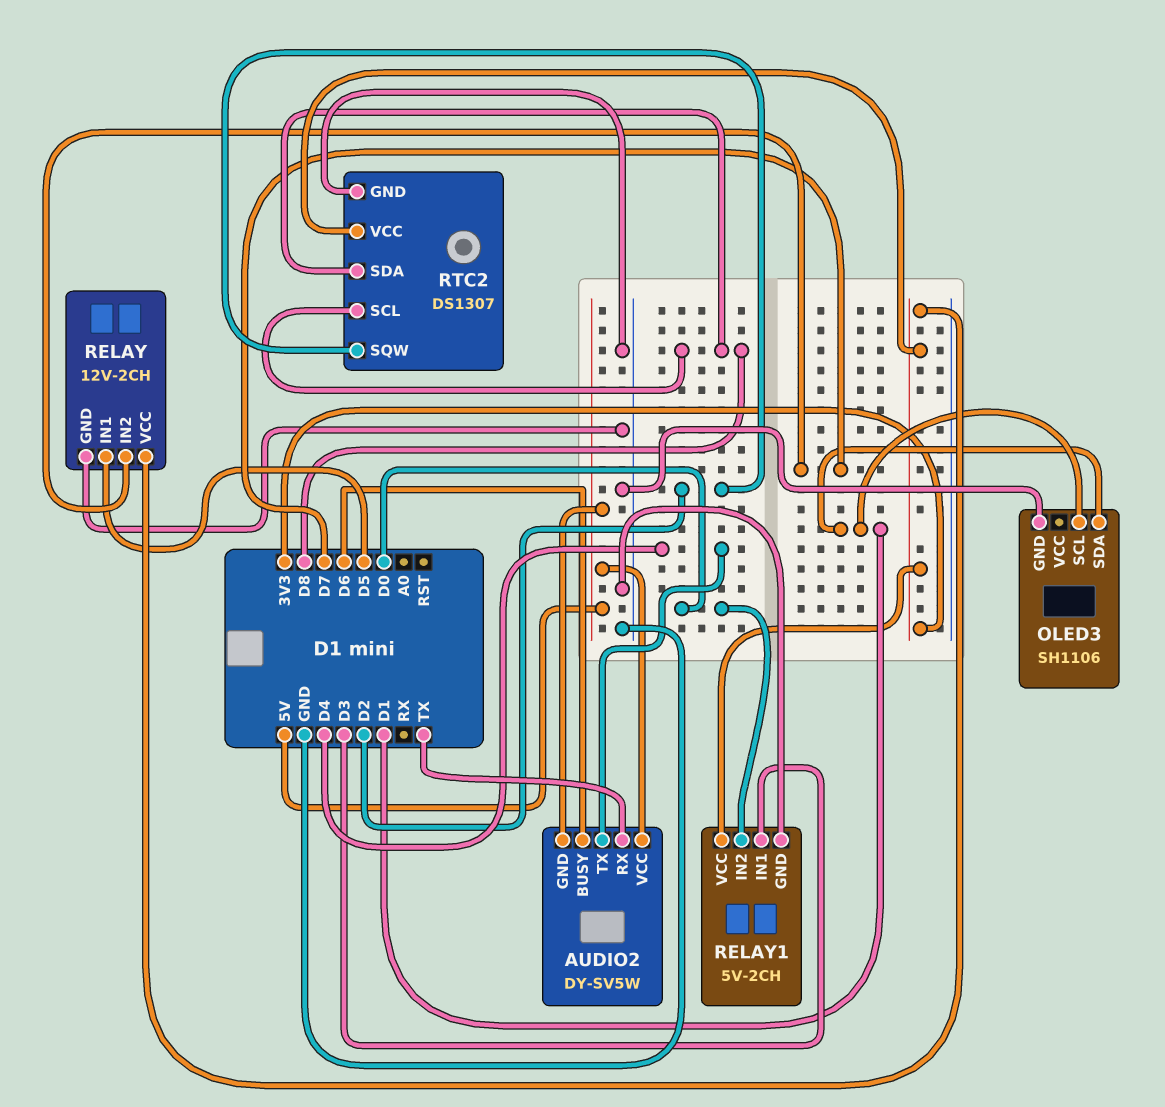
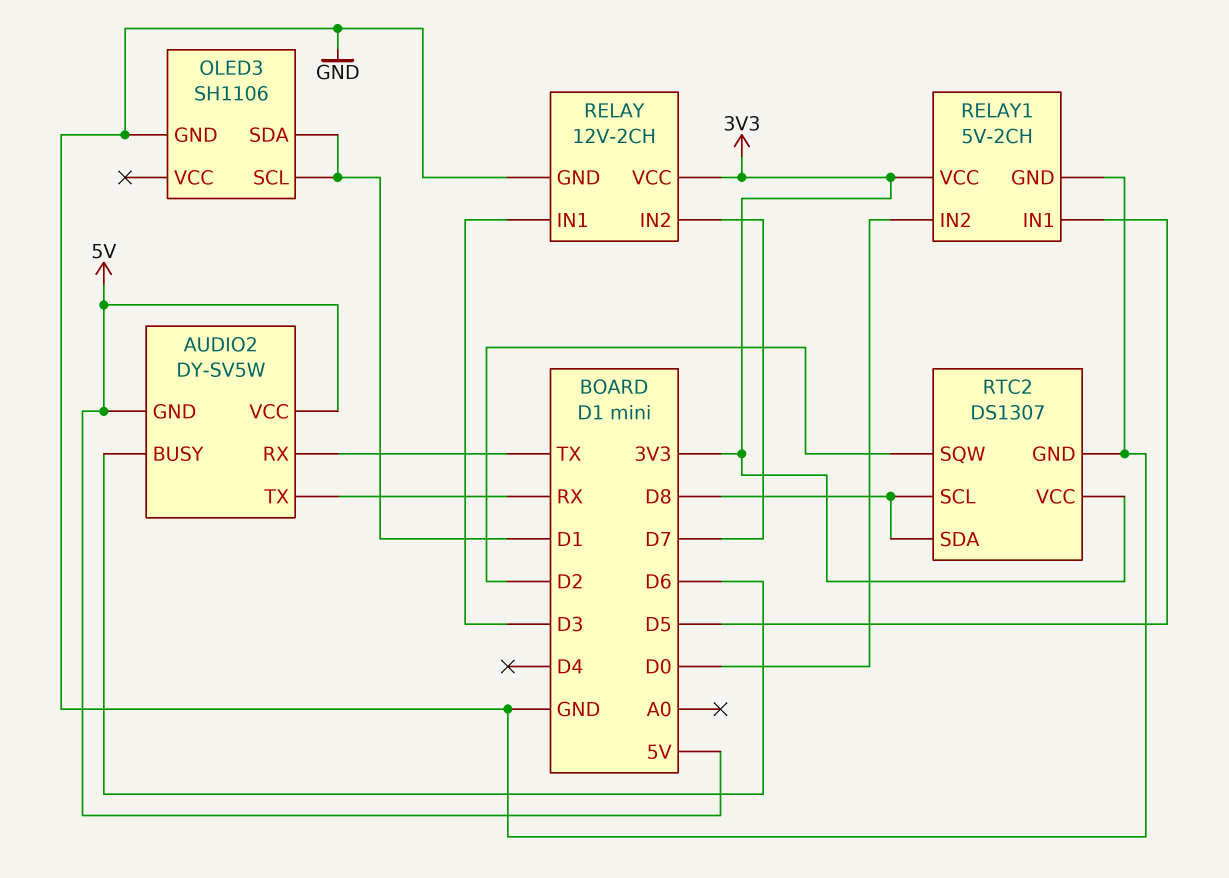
AUDIO2 pin TX: D4 -> RX
RELAY pin IN1: D5 -> D3
RELAY1 pin IN1: D3 -> D5

